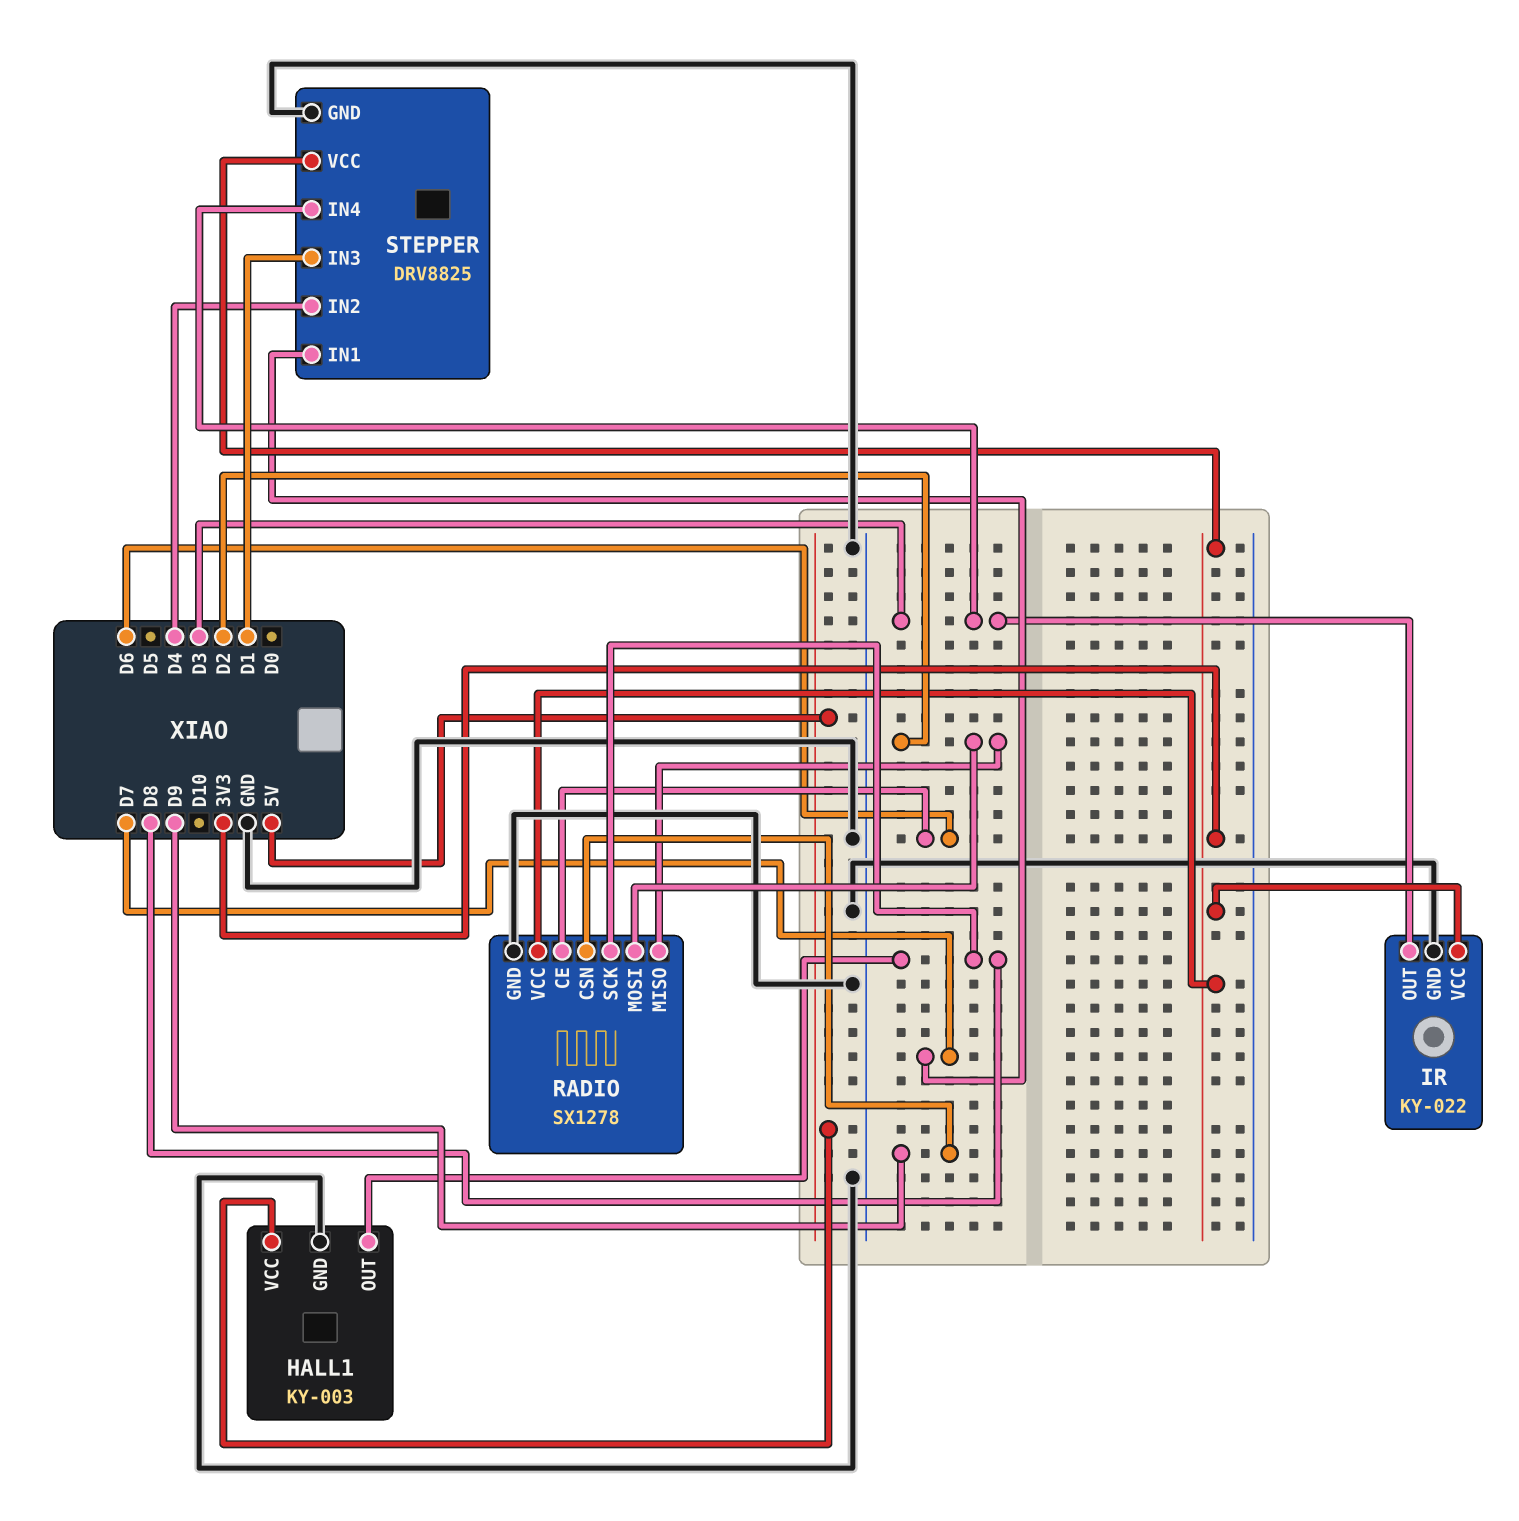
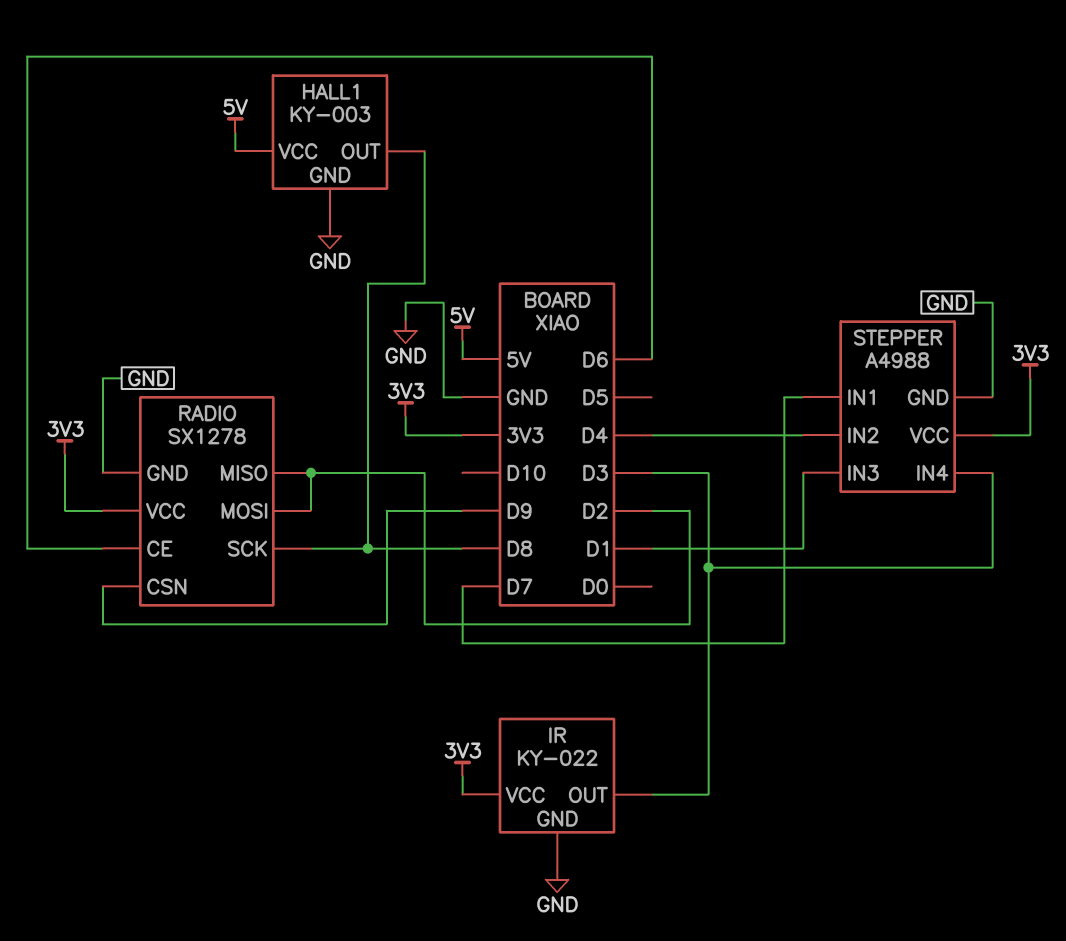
STEPPER: DRV8825 -> A4988

